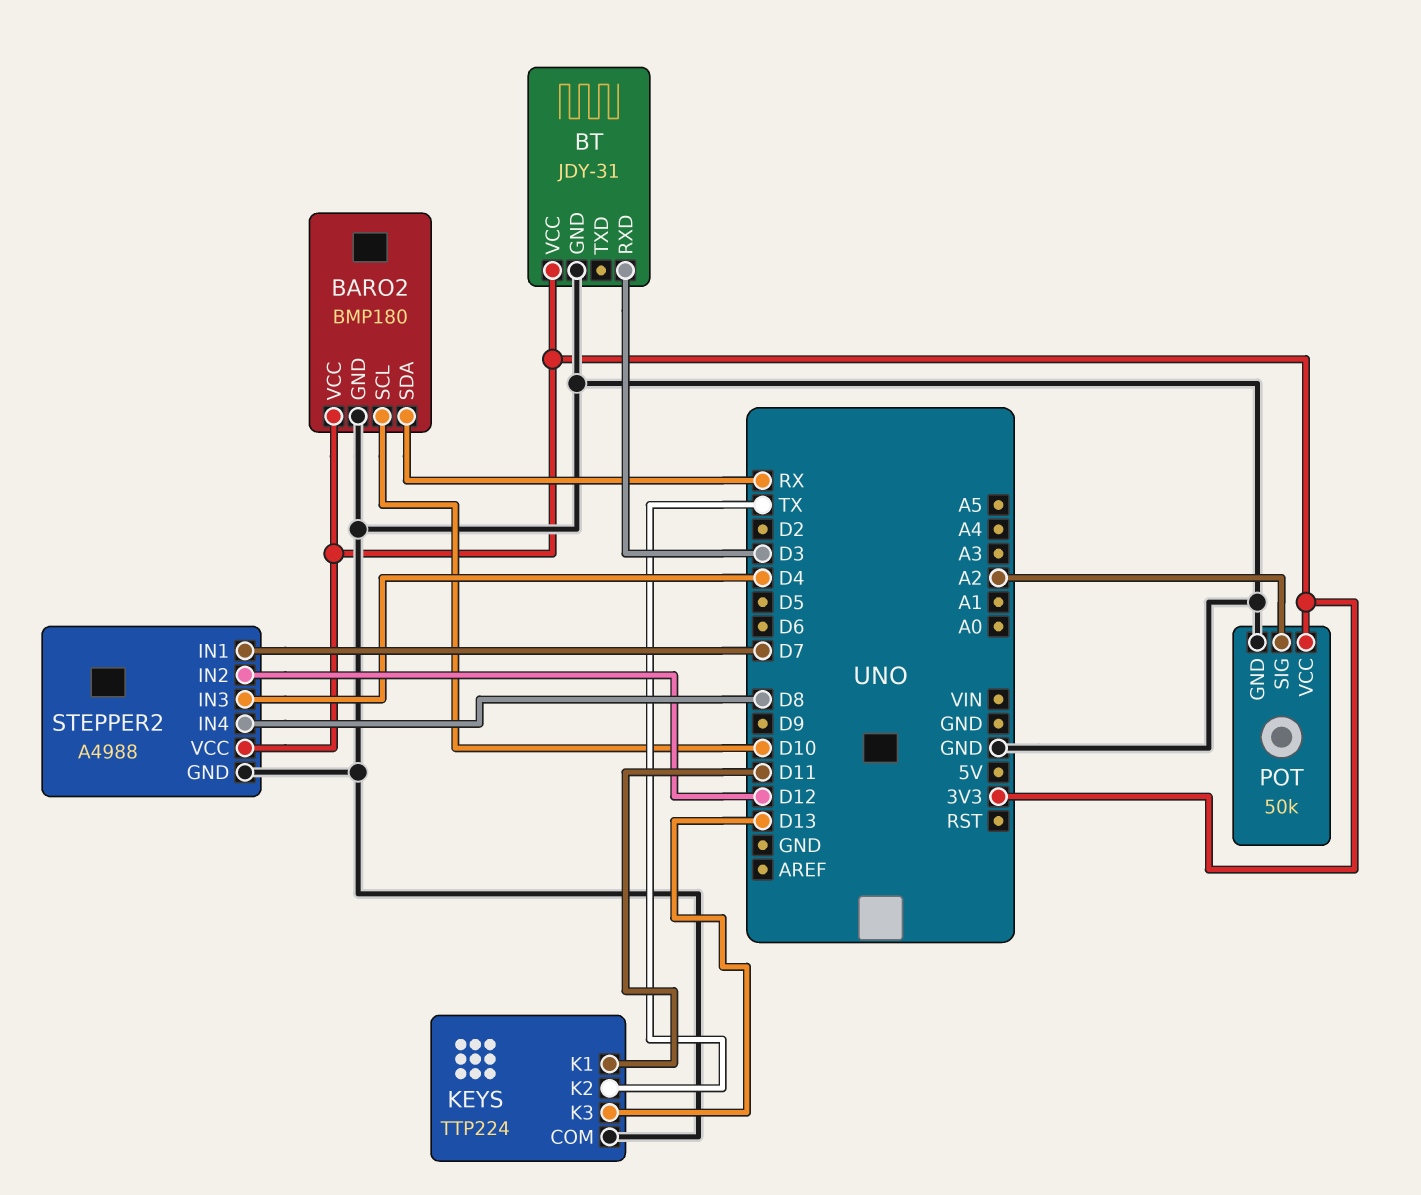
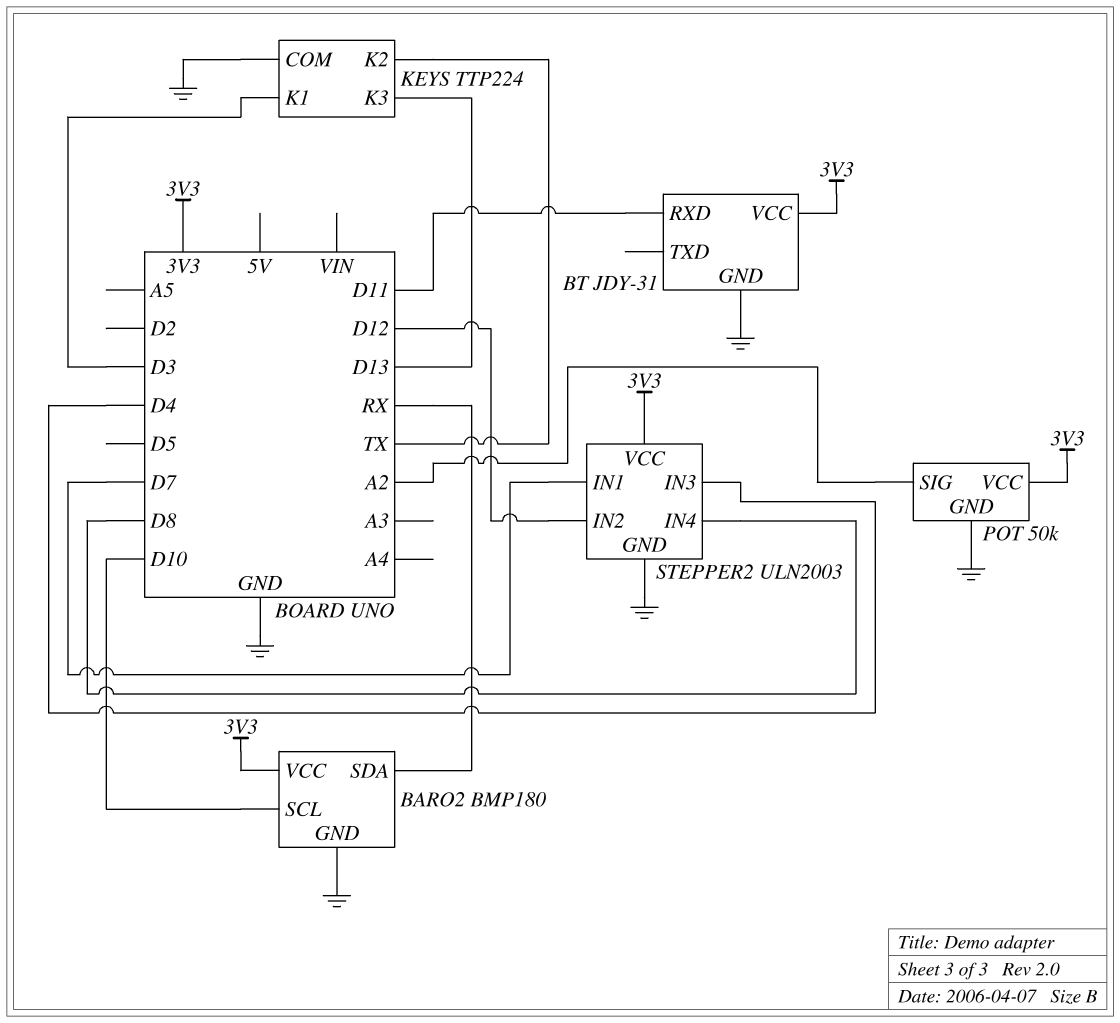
BT pin RXD: D3 -> D11
KEYS pin K1: D11 -> D3
STEPPER2: A4988 -> ULN2003

